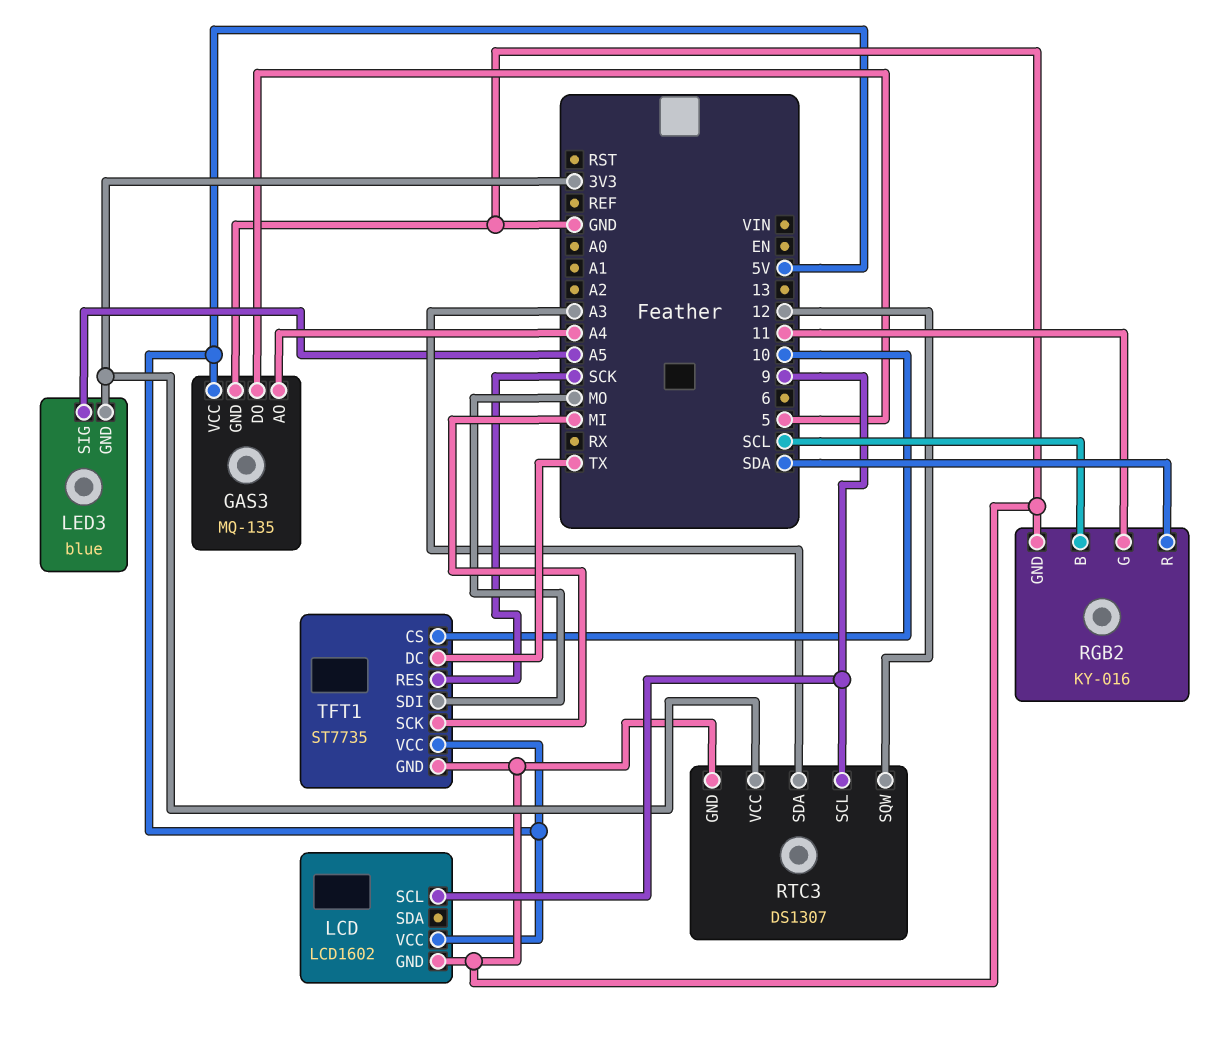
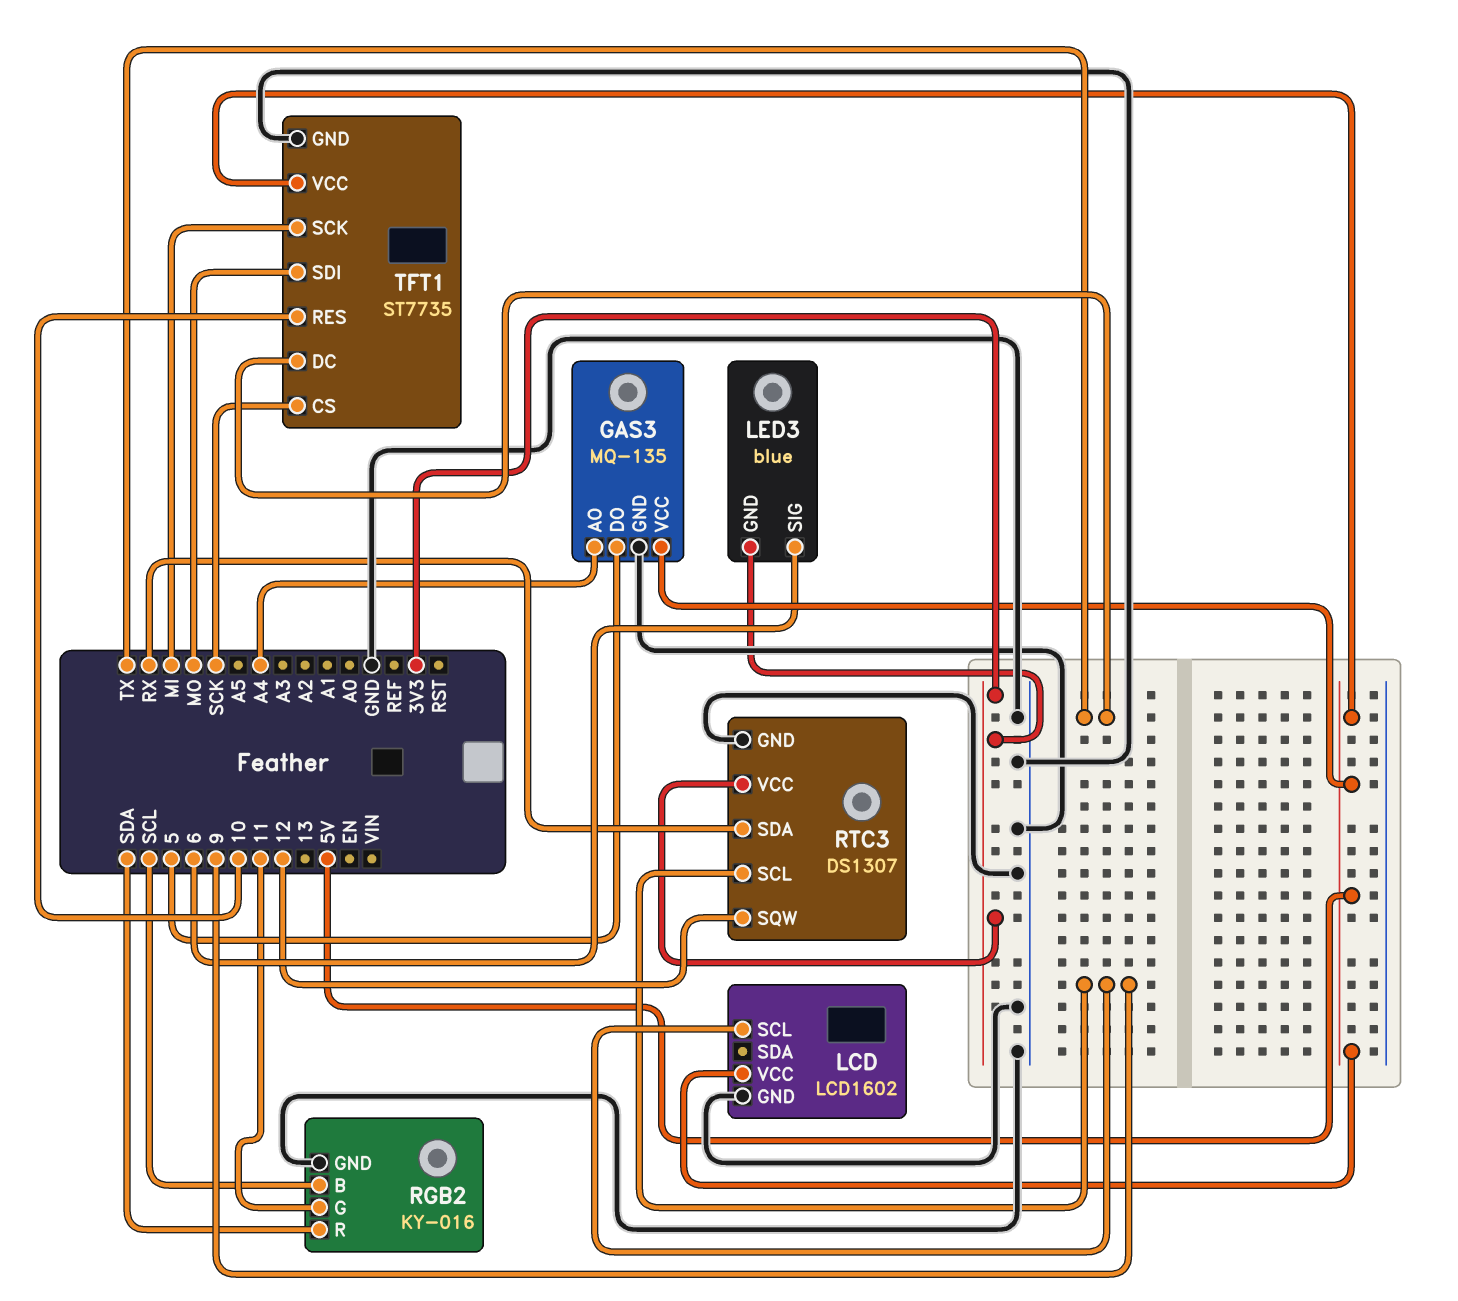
LED3 pin SIG: A5 -> 6
RTC3 pin SDA: A3 -> RX
TFT1 pin CS: 10 -> SCK
TFT1 pin RES: SCK -> 10

